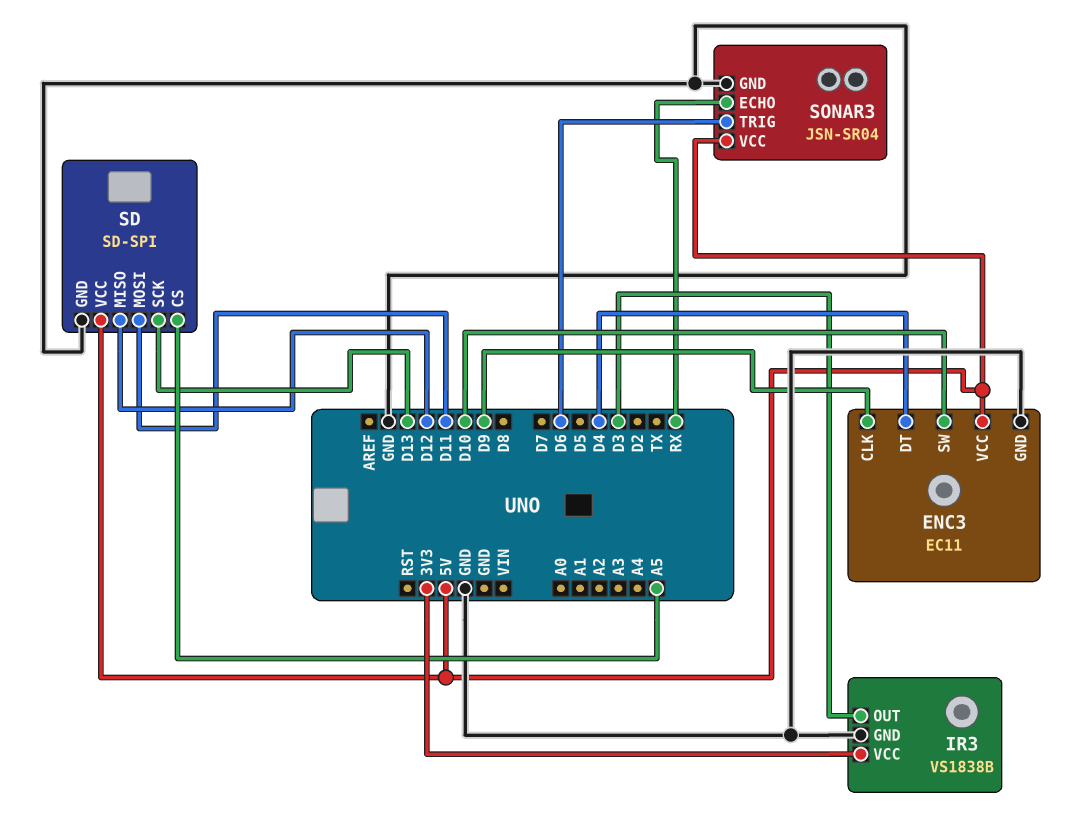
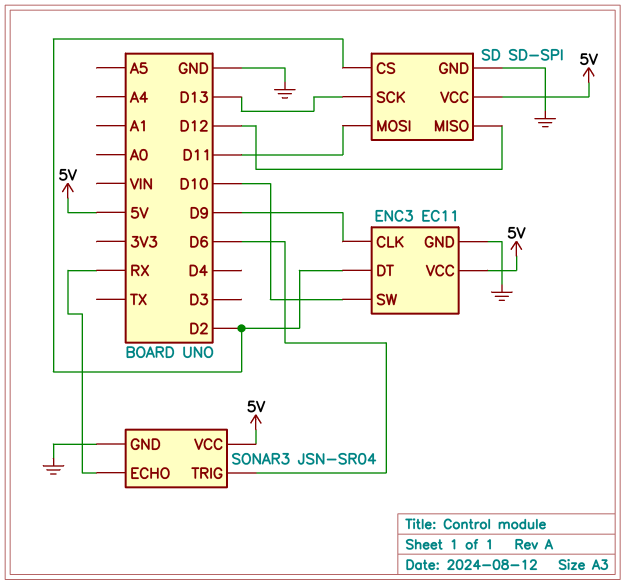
ENC3 pin DT: D4 -> D2
IR3: VS1838B -> none
IR3 pin GND: GND -> none
IR3 pin OUT: D3 -> none
IR3 pin VCC: 3V3 -> none
SD pin CS: A5 -> D2

